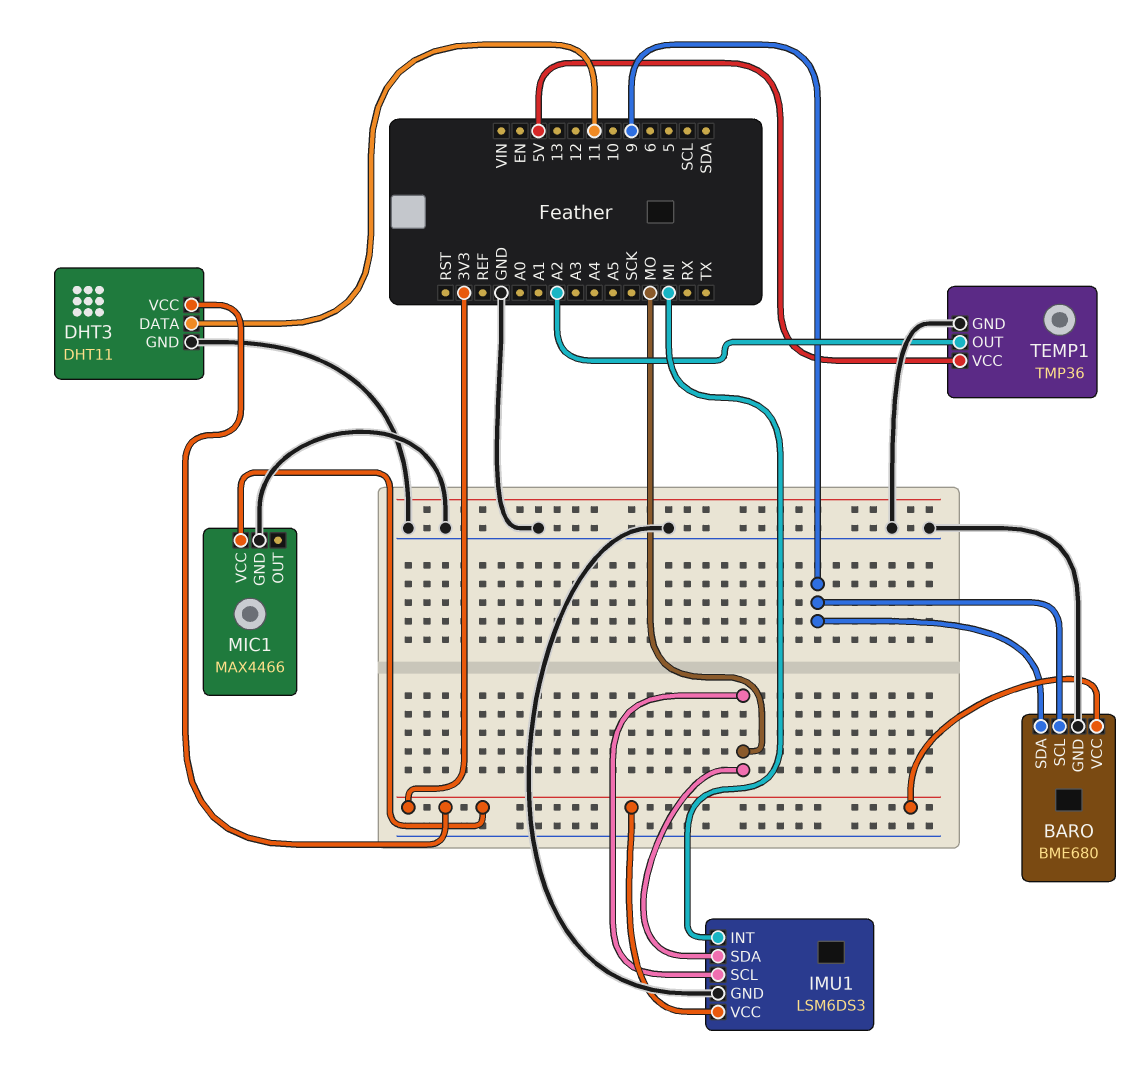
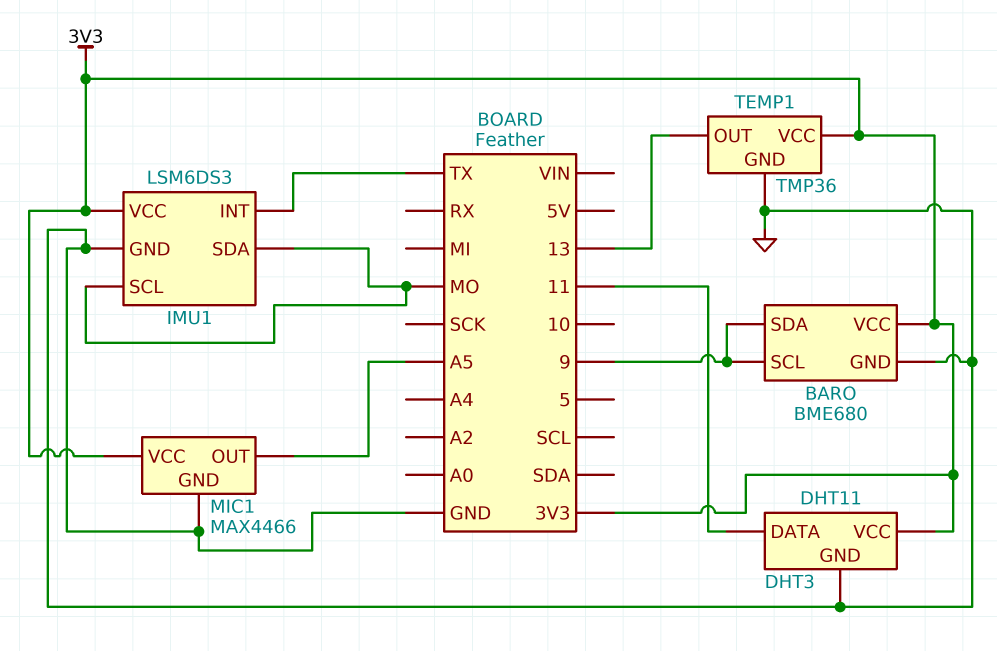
IMU1 pin INT: MI -> TX
MIC1 pin OUT: none -> A5
TEMP1 pin OUT: A2 -> 13
TEMP1 pin VCC: 5V -> 3V3

